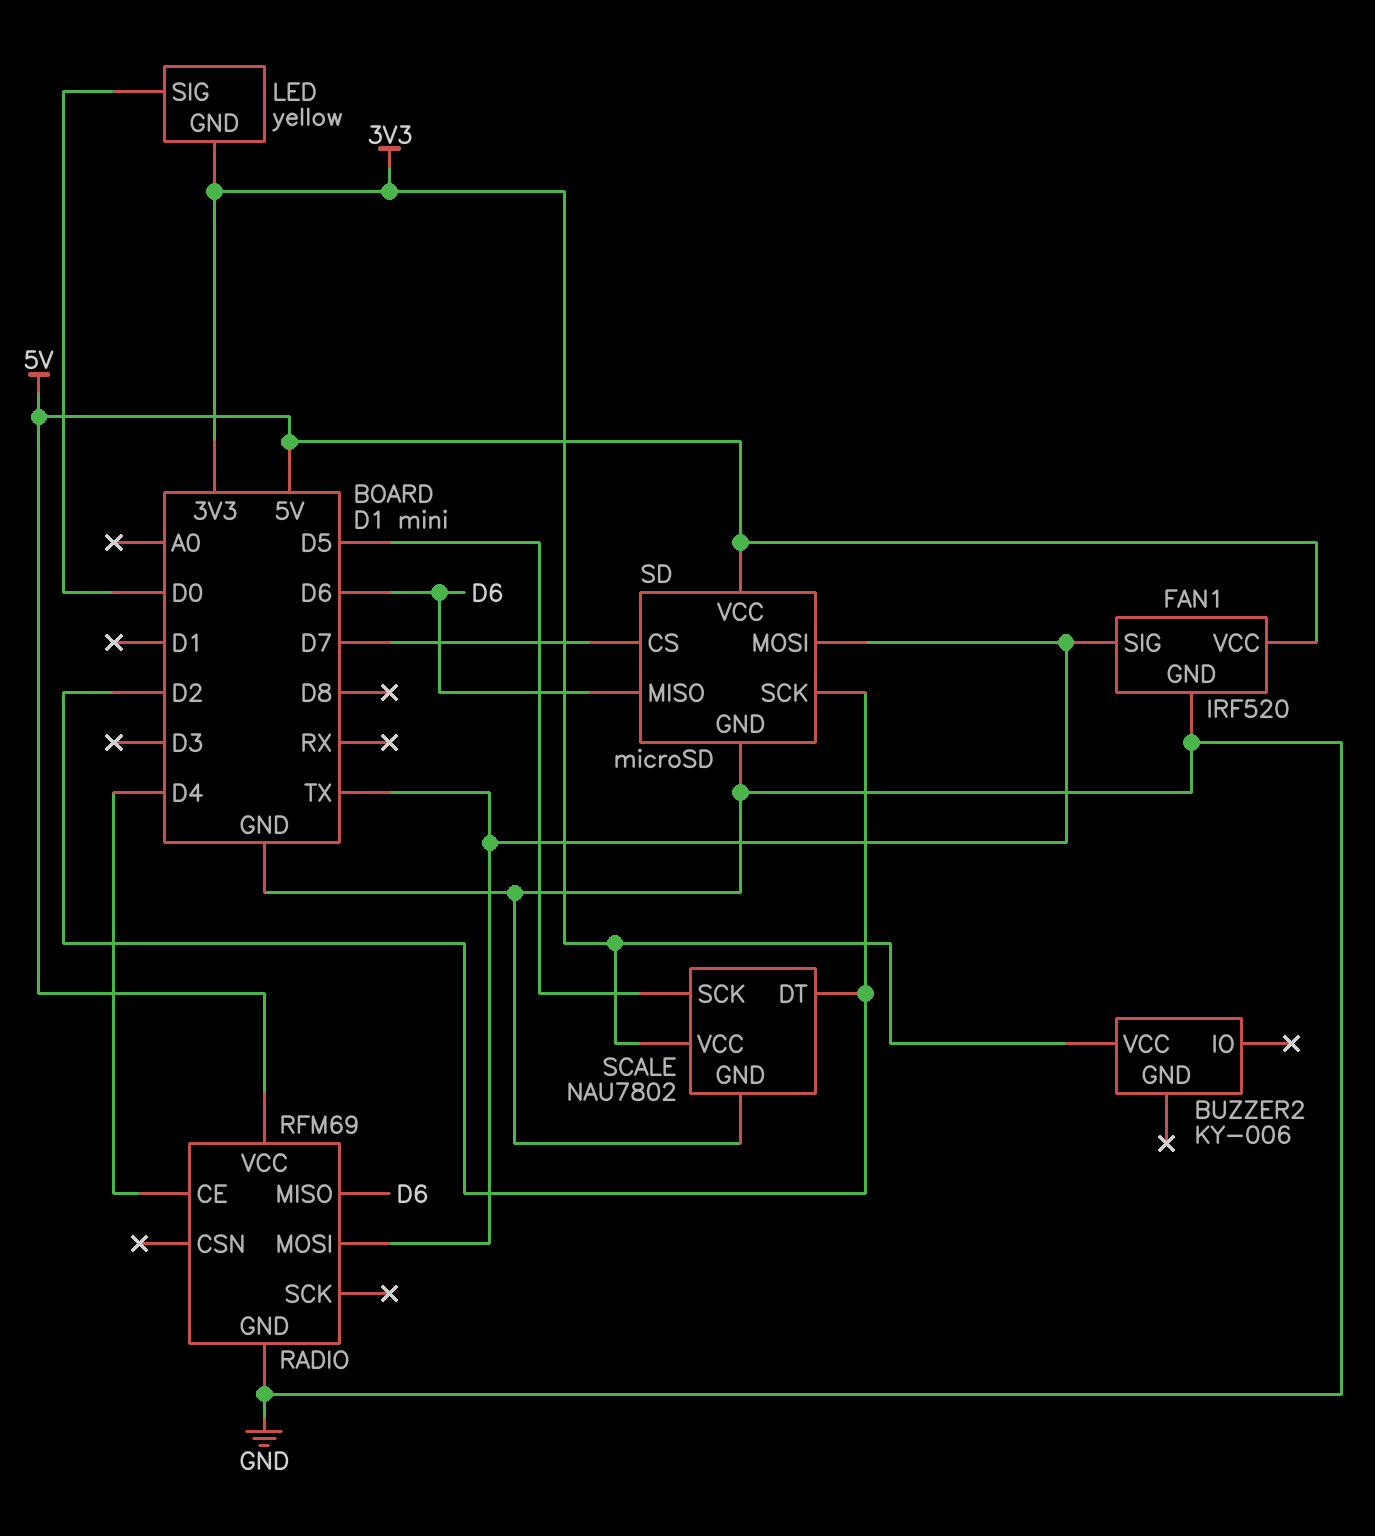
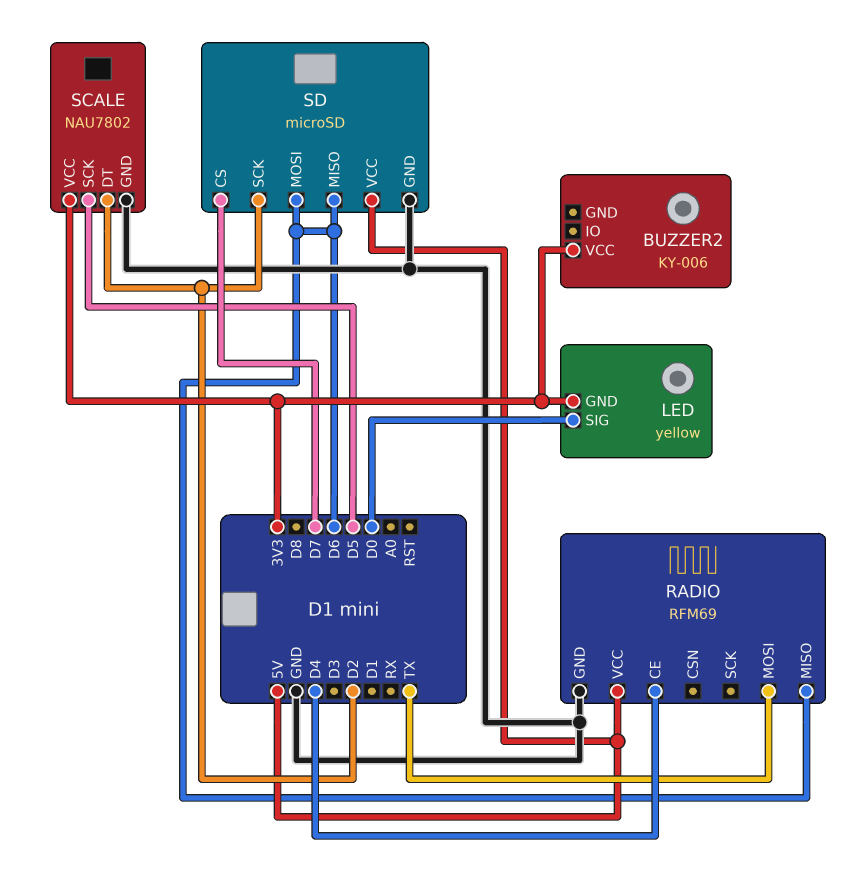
FAN1: IRF520 -> none
FAN1 pin GND: GND -> none
FAN1 pin SIG: TX -> none
FAN1 pin VCC: 5V -> none
SD pin MOSI: TX -> D6

